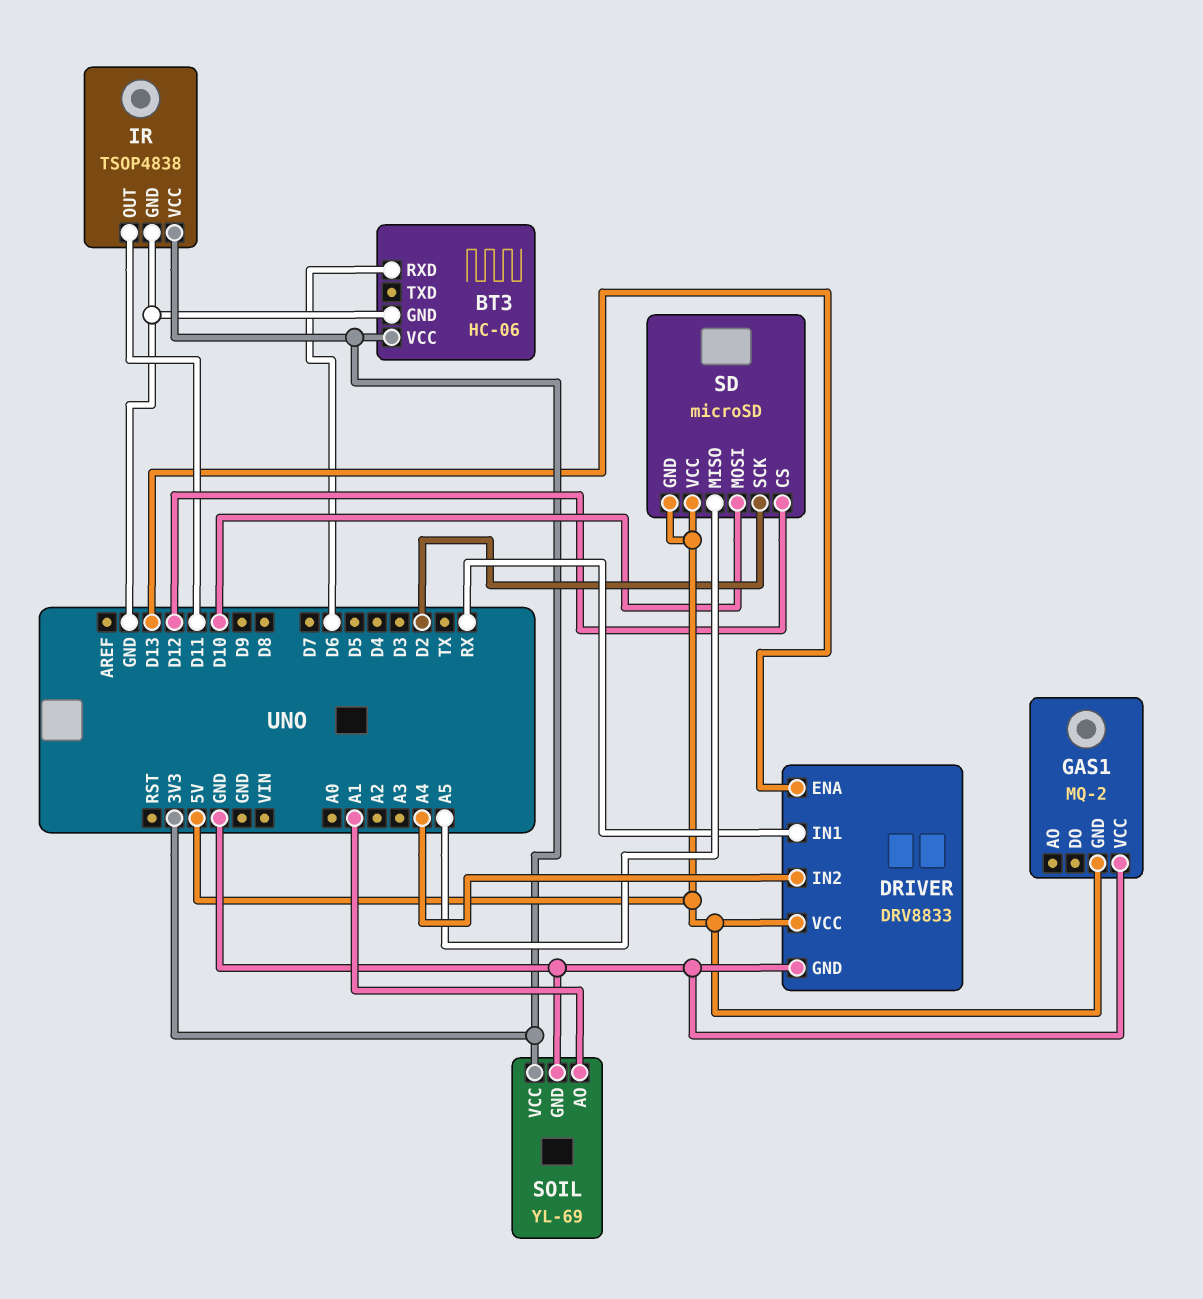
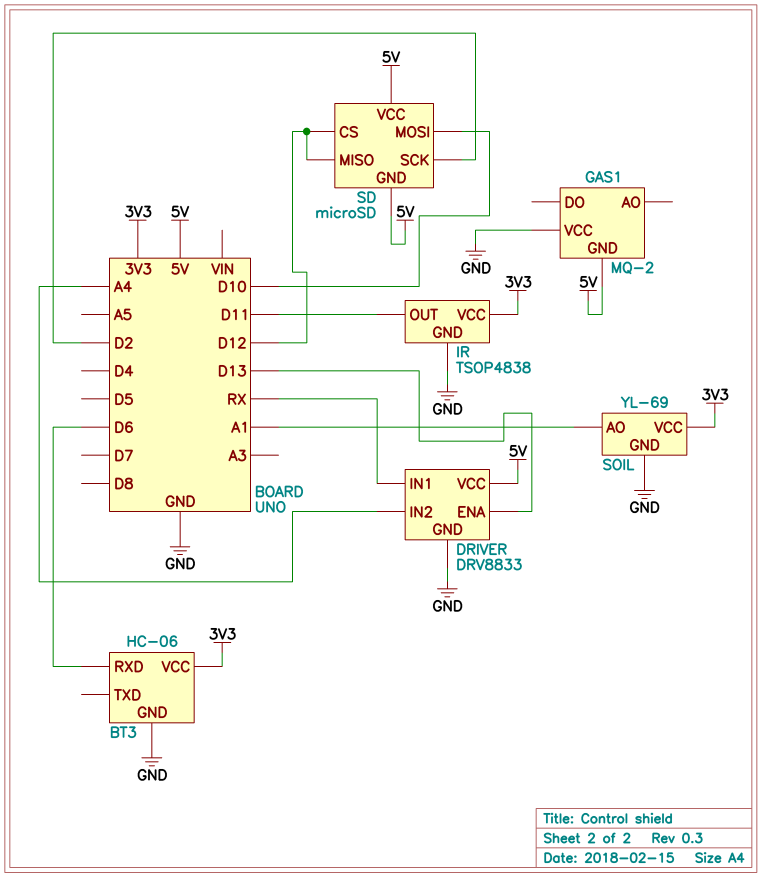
SD pin MISO: A5 -> D12

